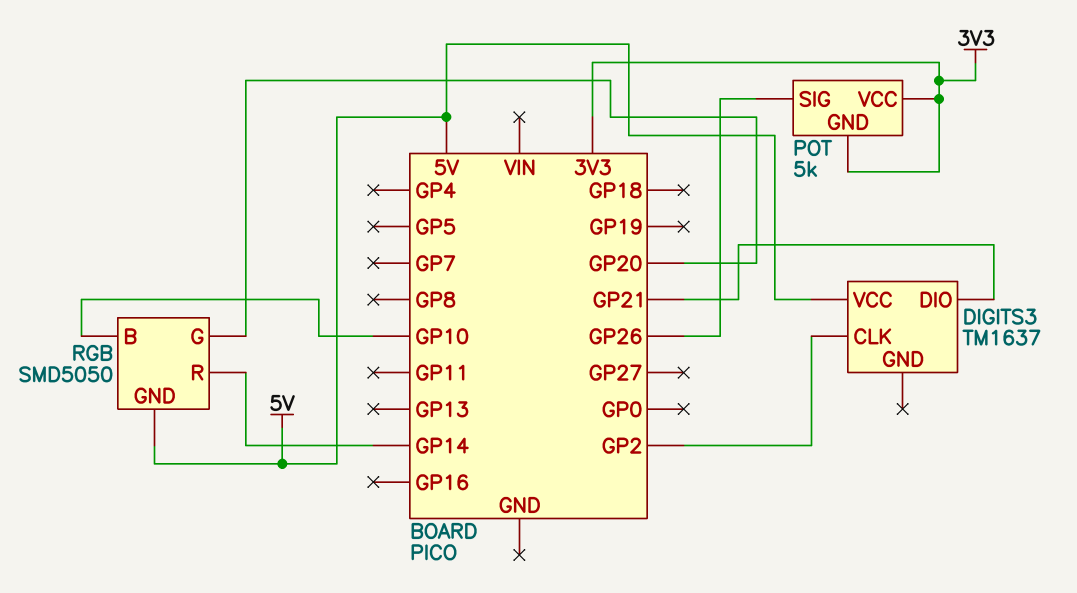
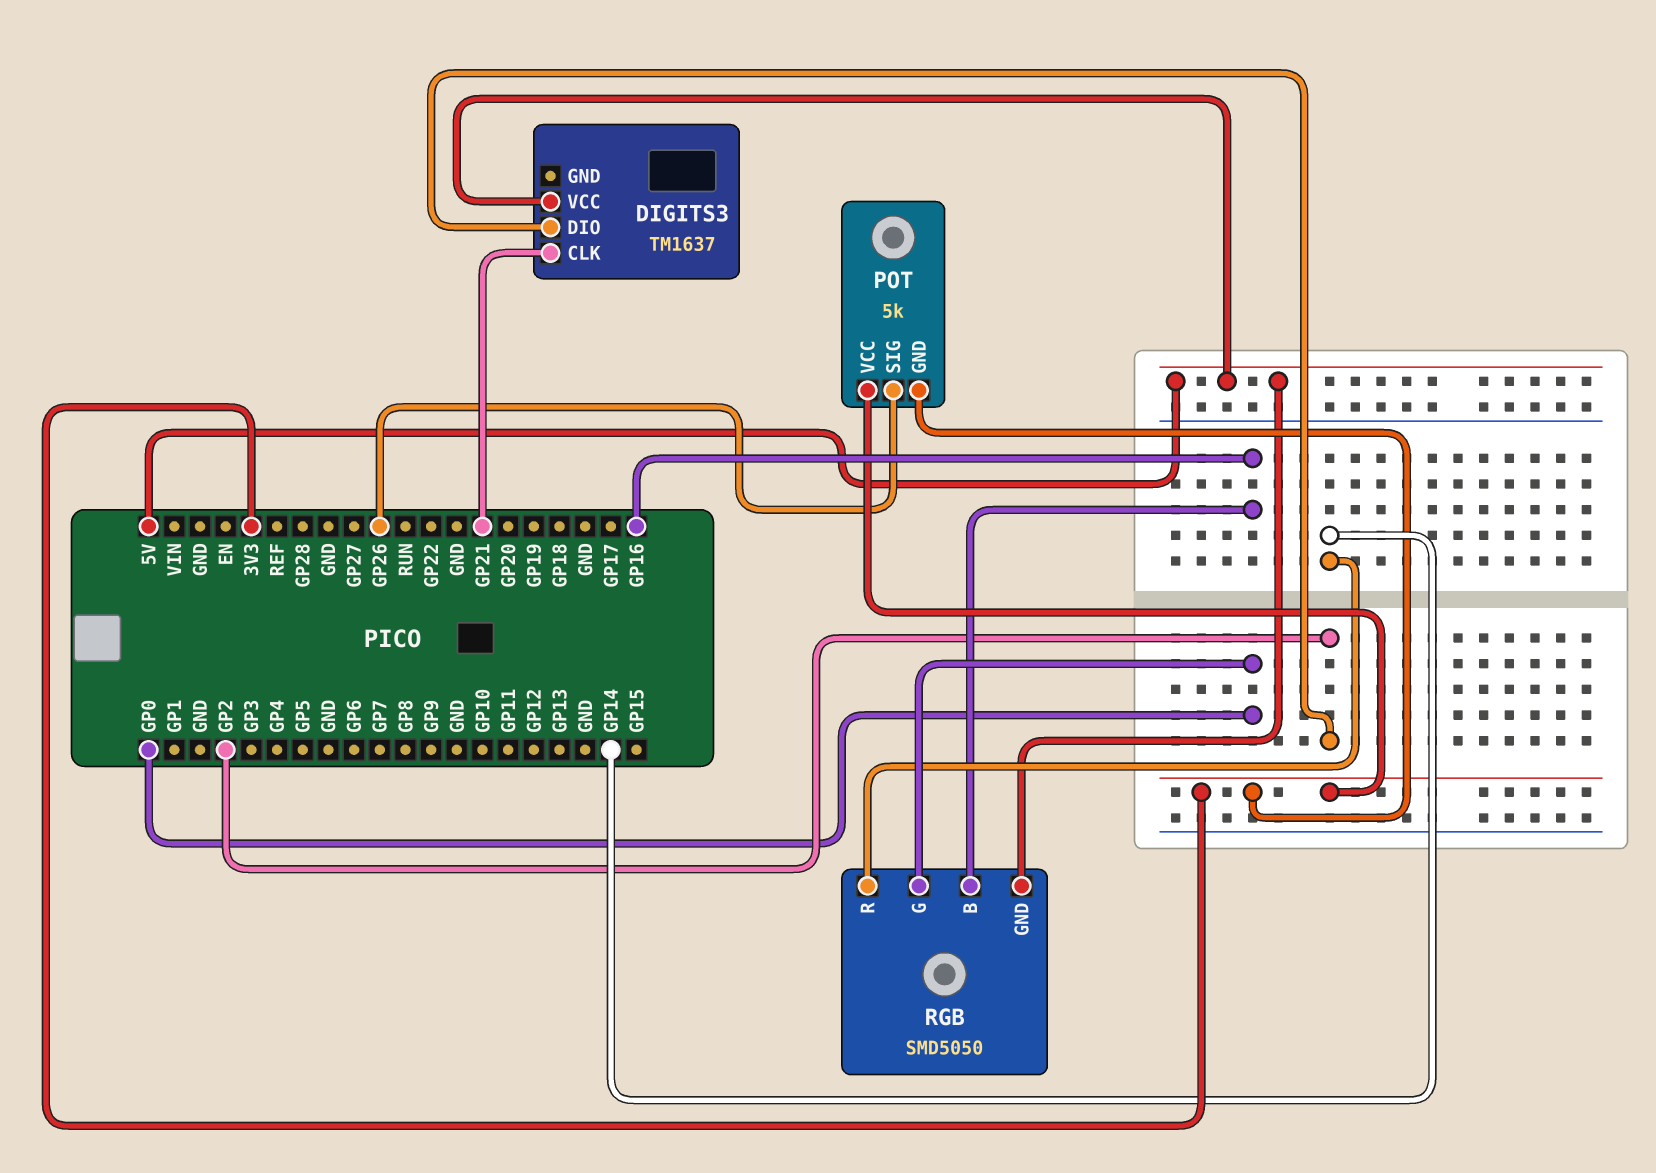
DIGITS3 pin CLK: GP2 -> GP21
DIGITS3 pin DIO: GP21 -> GP2
RGB pin B: GP10 -> GP16
RGB pin G: GP20 -> GP0

